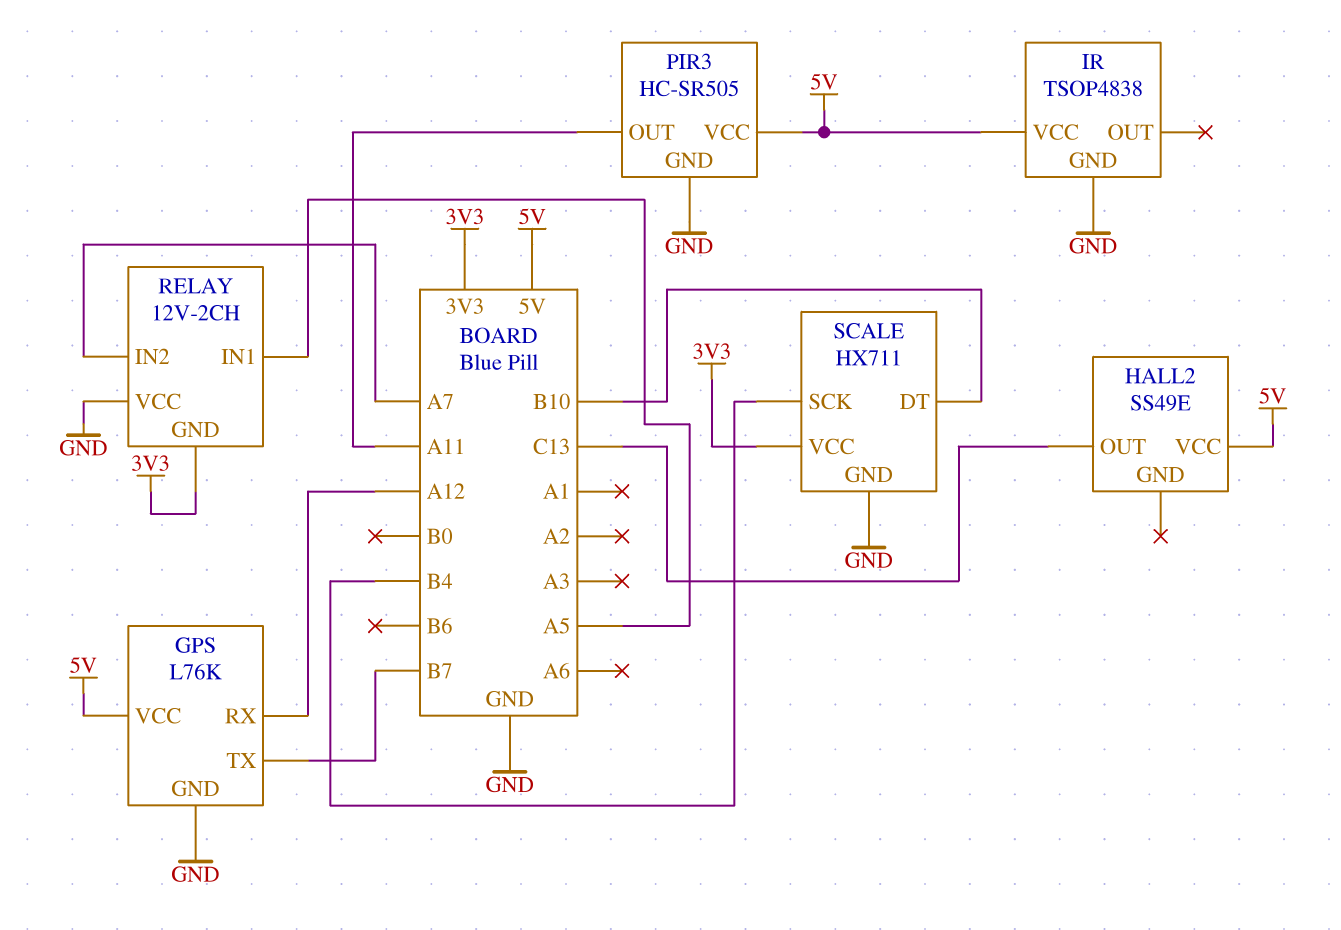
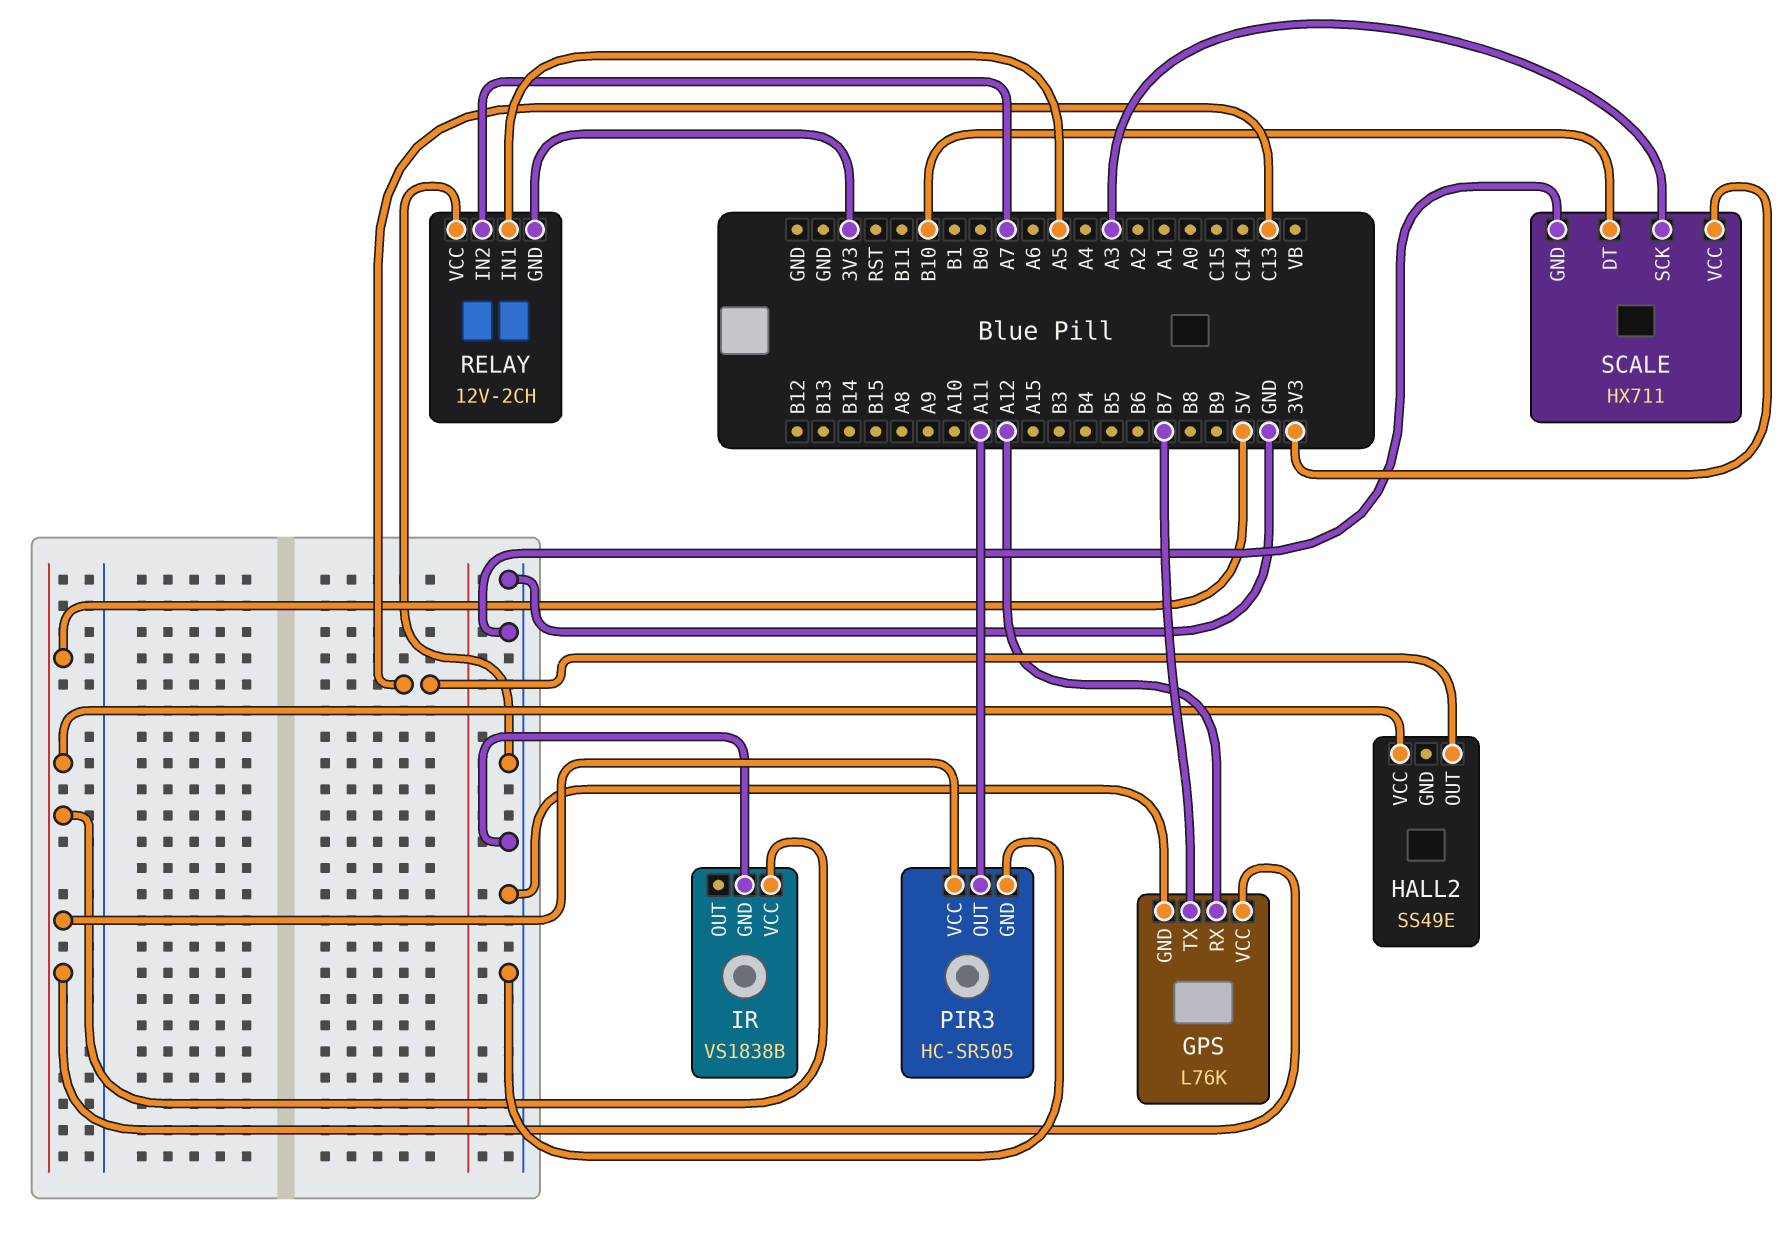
IR: TSOP4838 -> VS1838B
SCALE pin SCK: B4 -> A3

